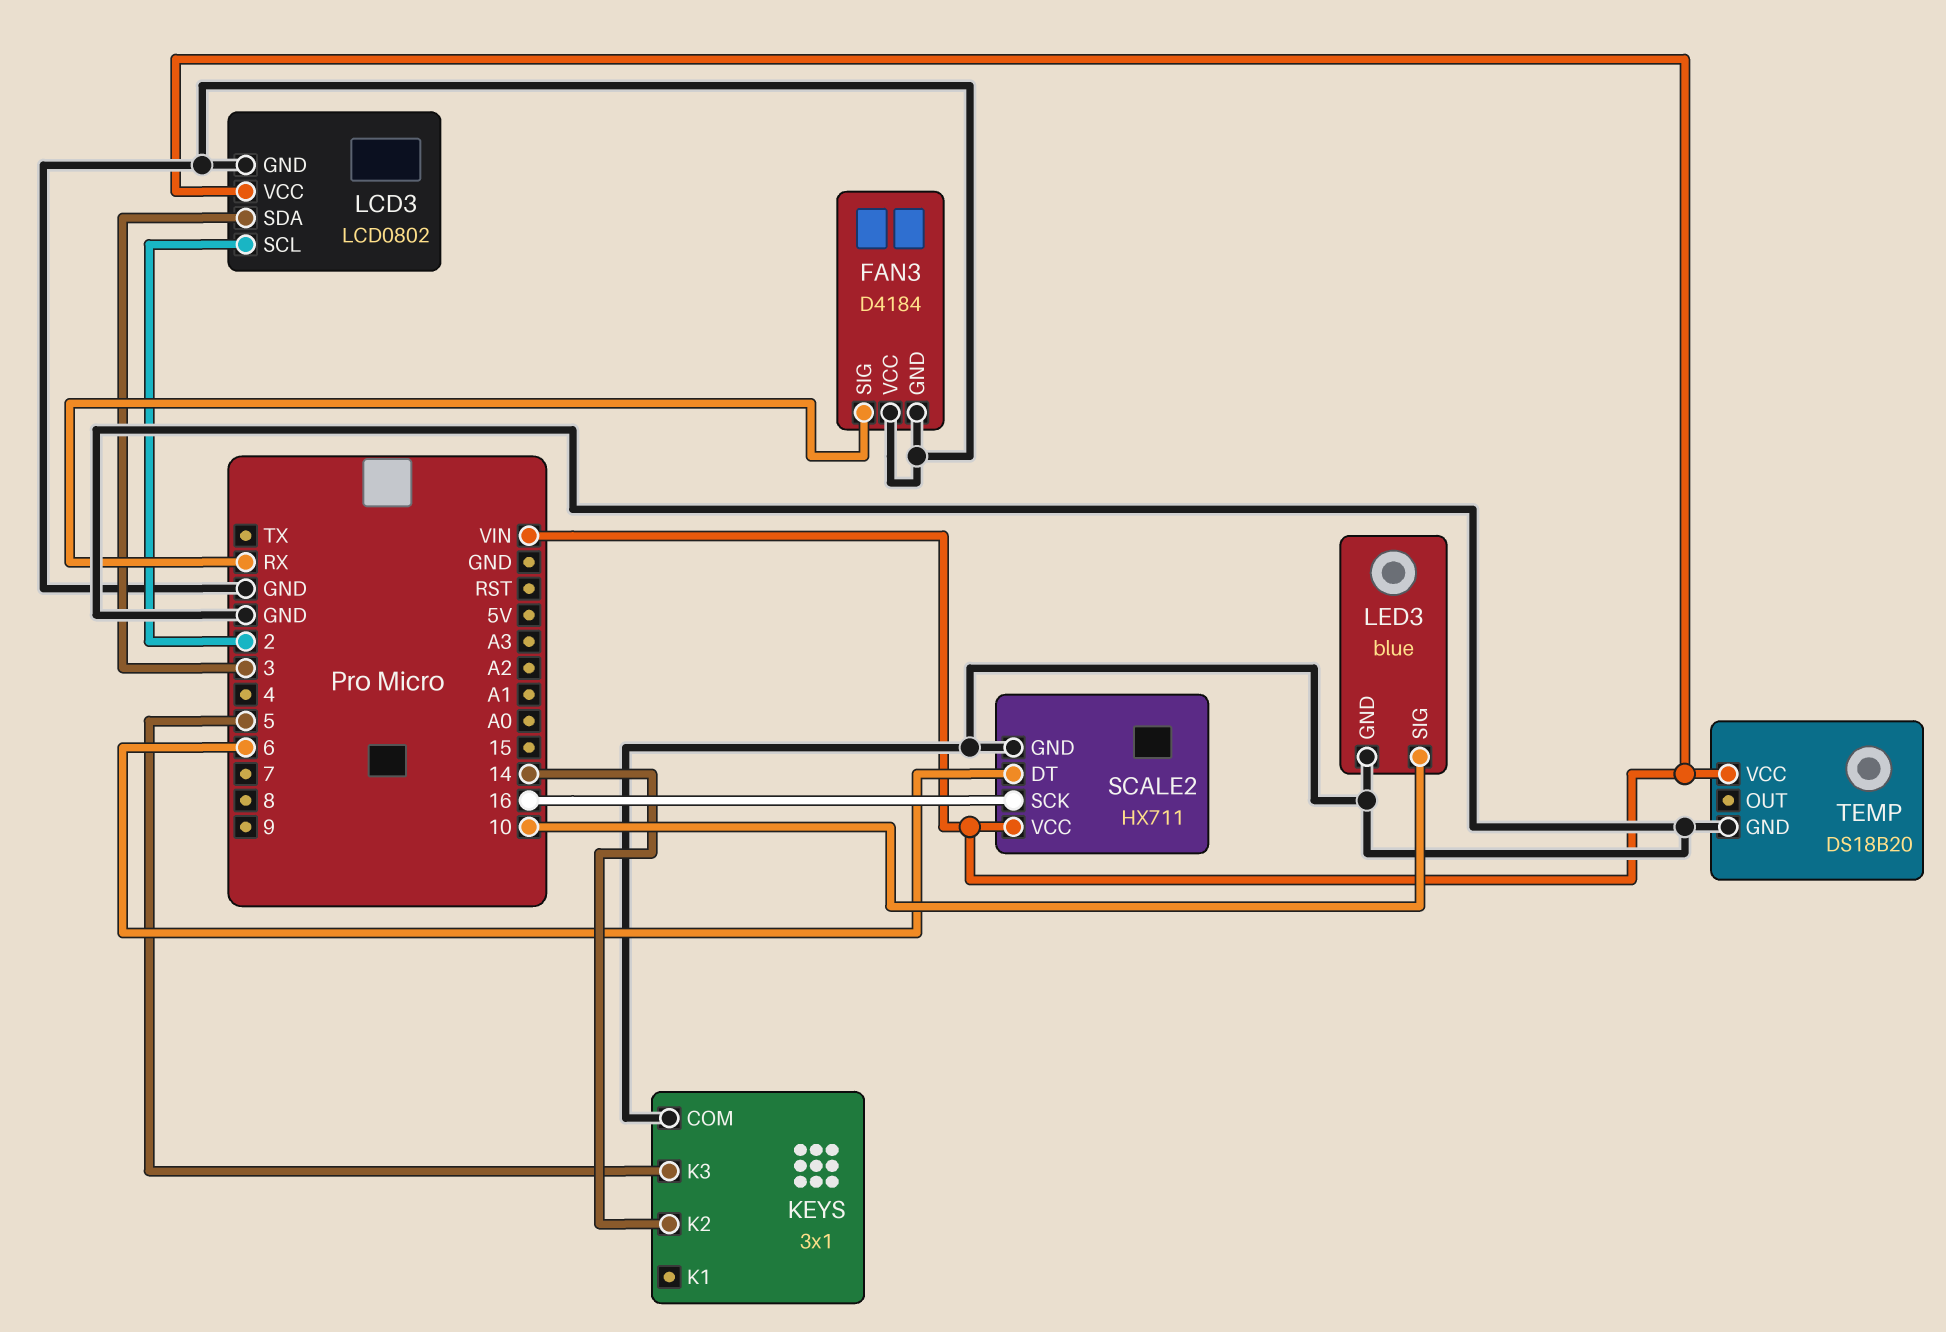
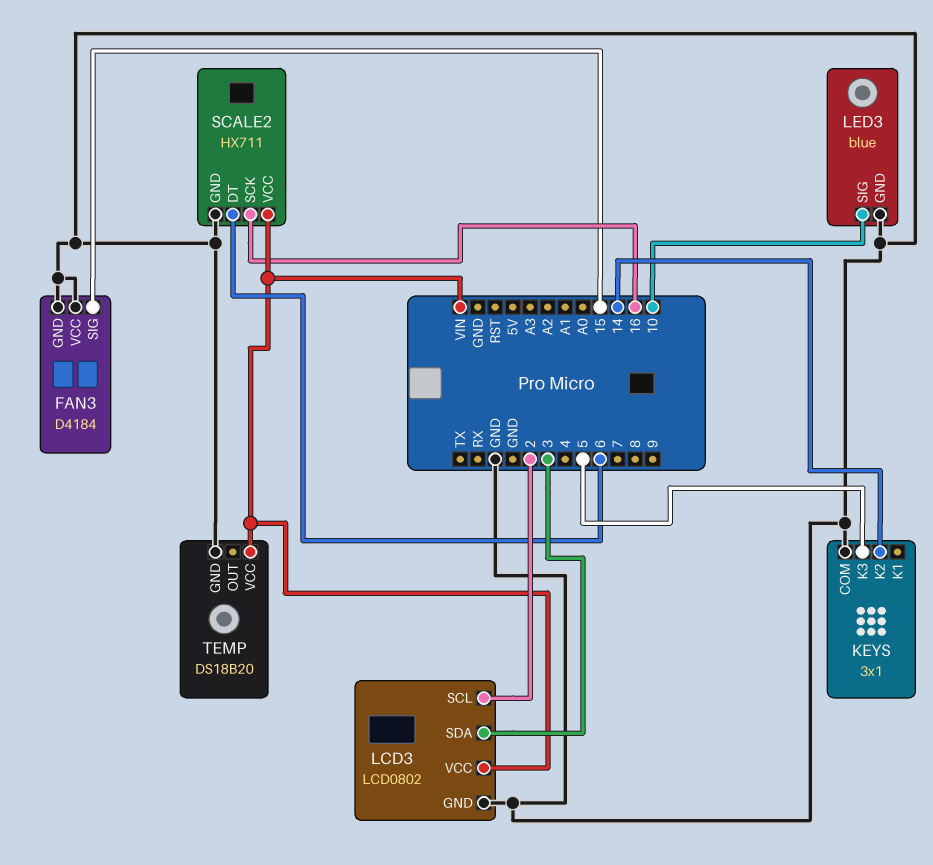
FAN3 pin SIG: RX -> 15

